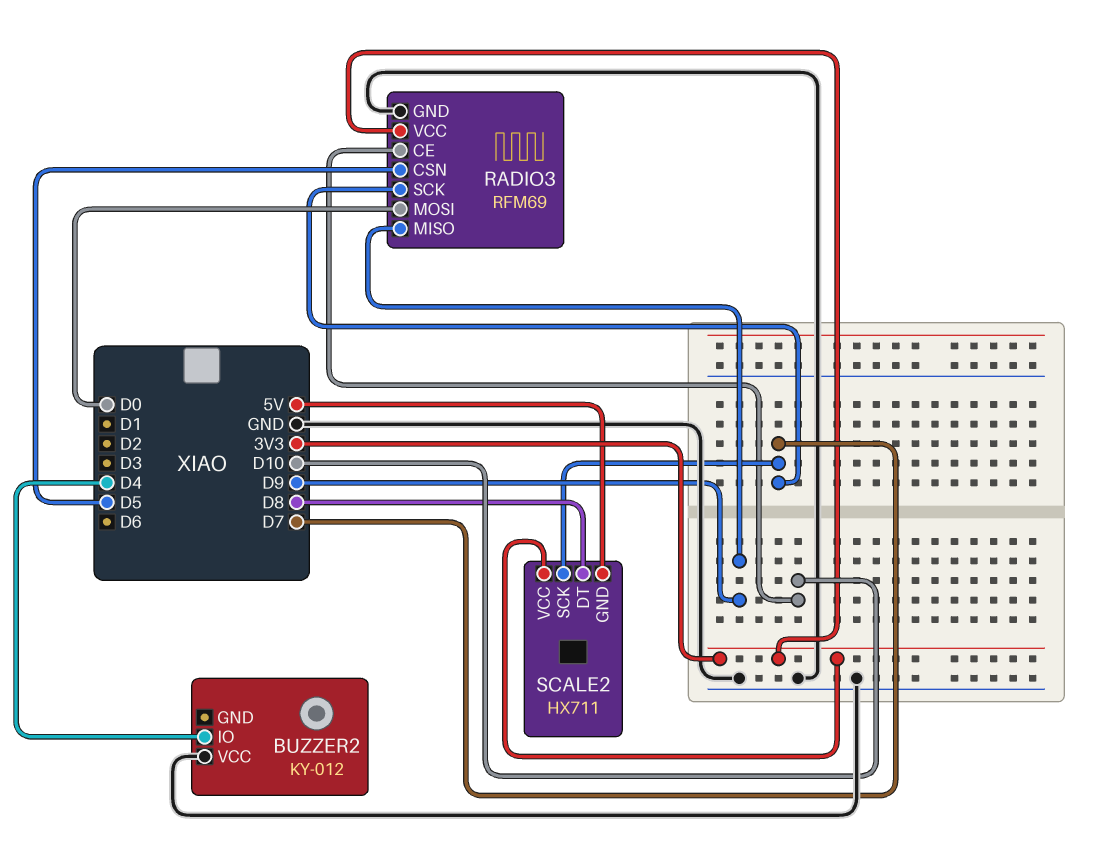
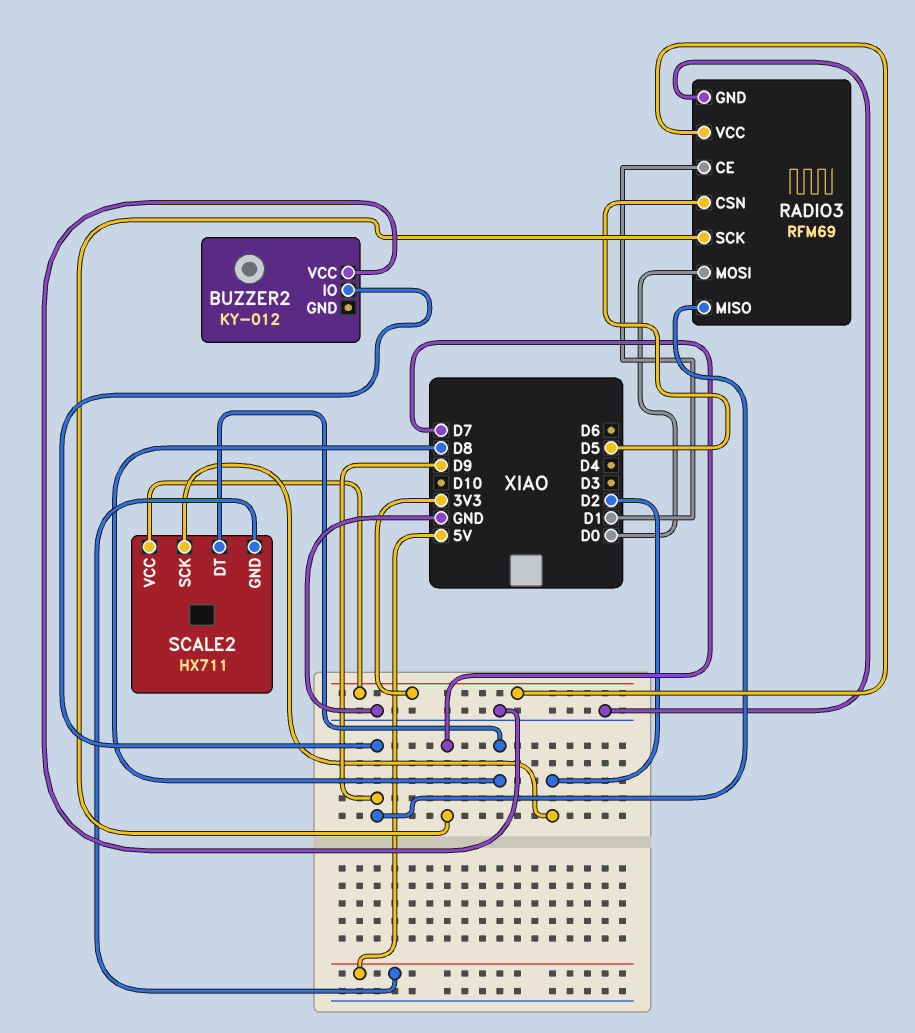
BUZZER2 pin IO: D4 -> D9
RADIO3 pin CE: D10 -> D1
SCALE2 pin SCK: D7 -> D2

